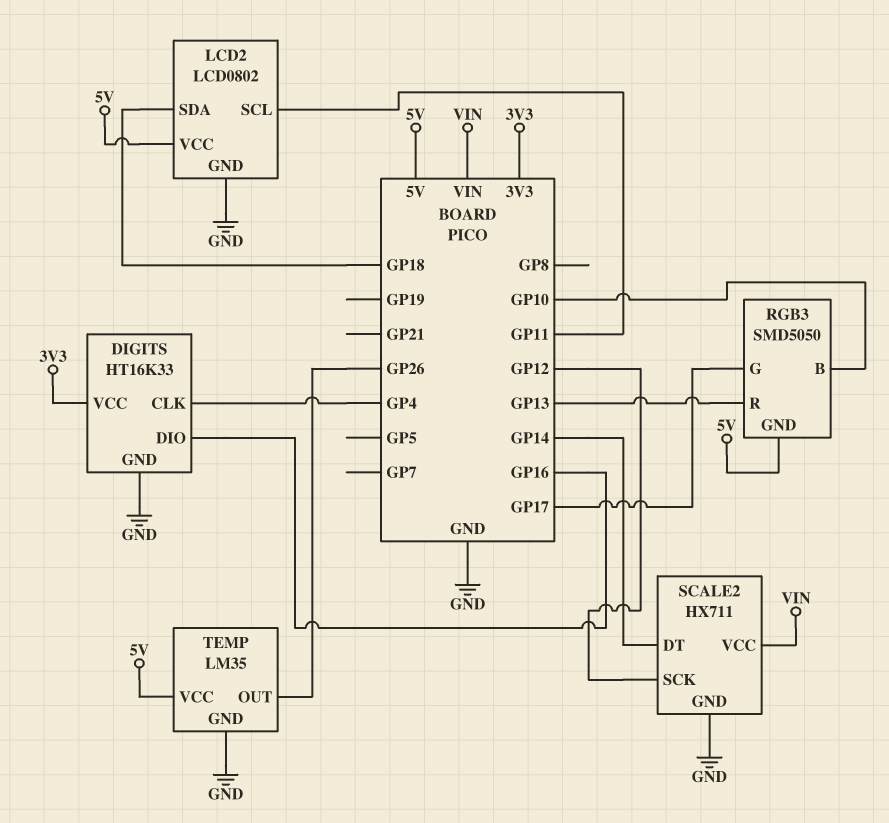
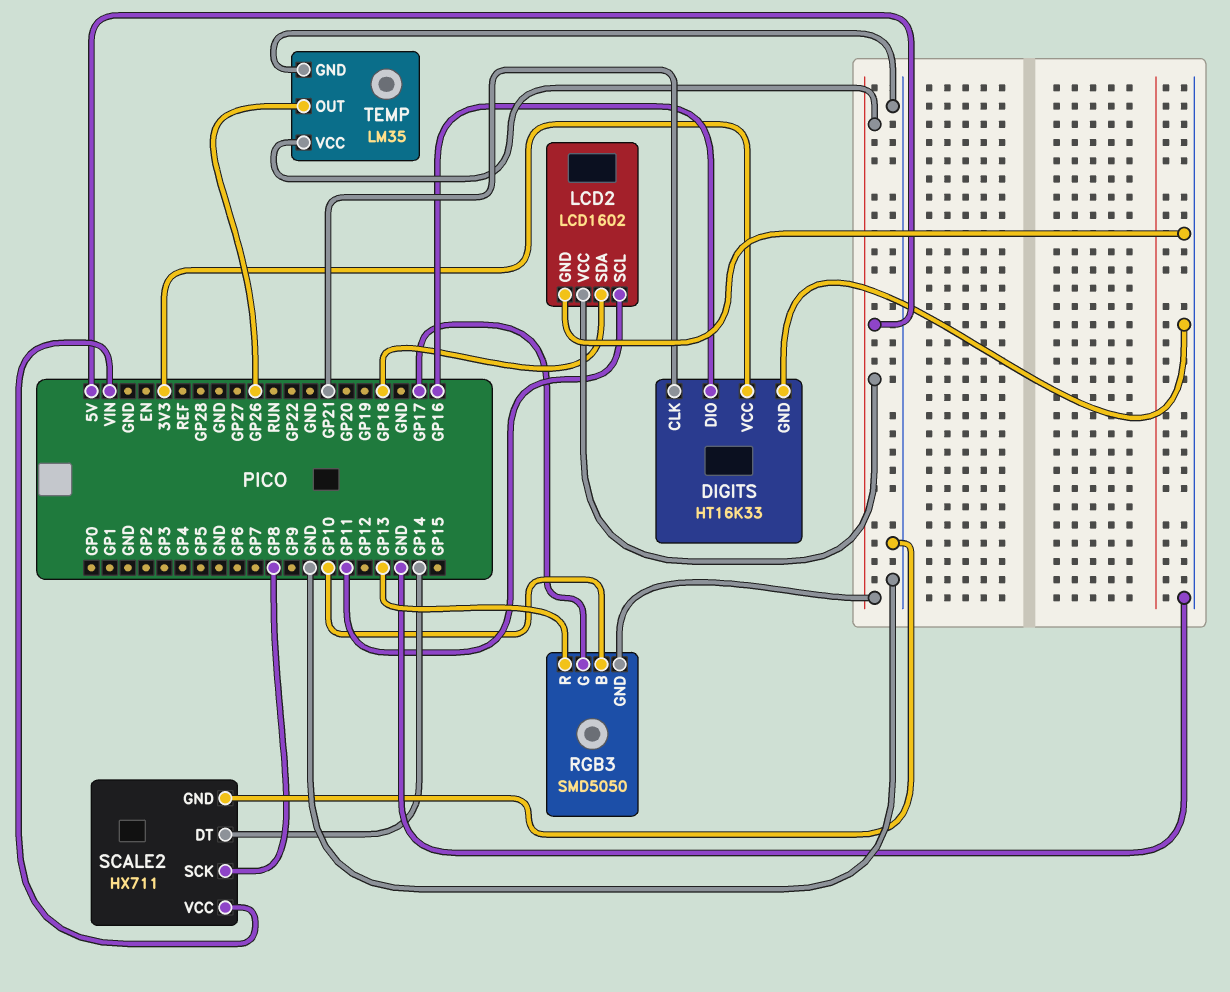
DIGITS pin CLK: GP4 -> GP21
LCD2: LCD0802 -> LCD1602
SCALE2 pin SCK: GP12 -> GP8

